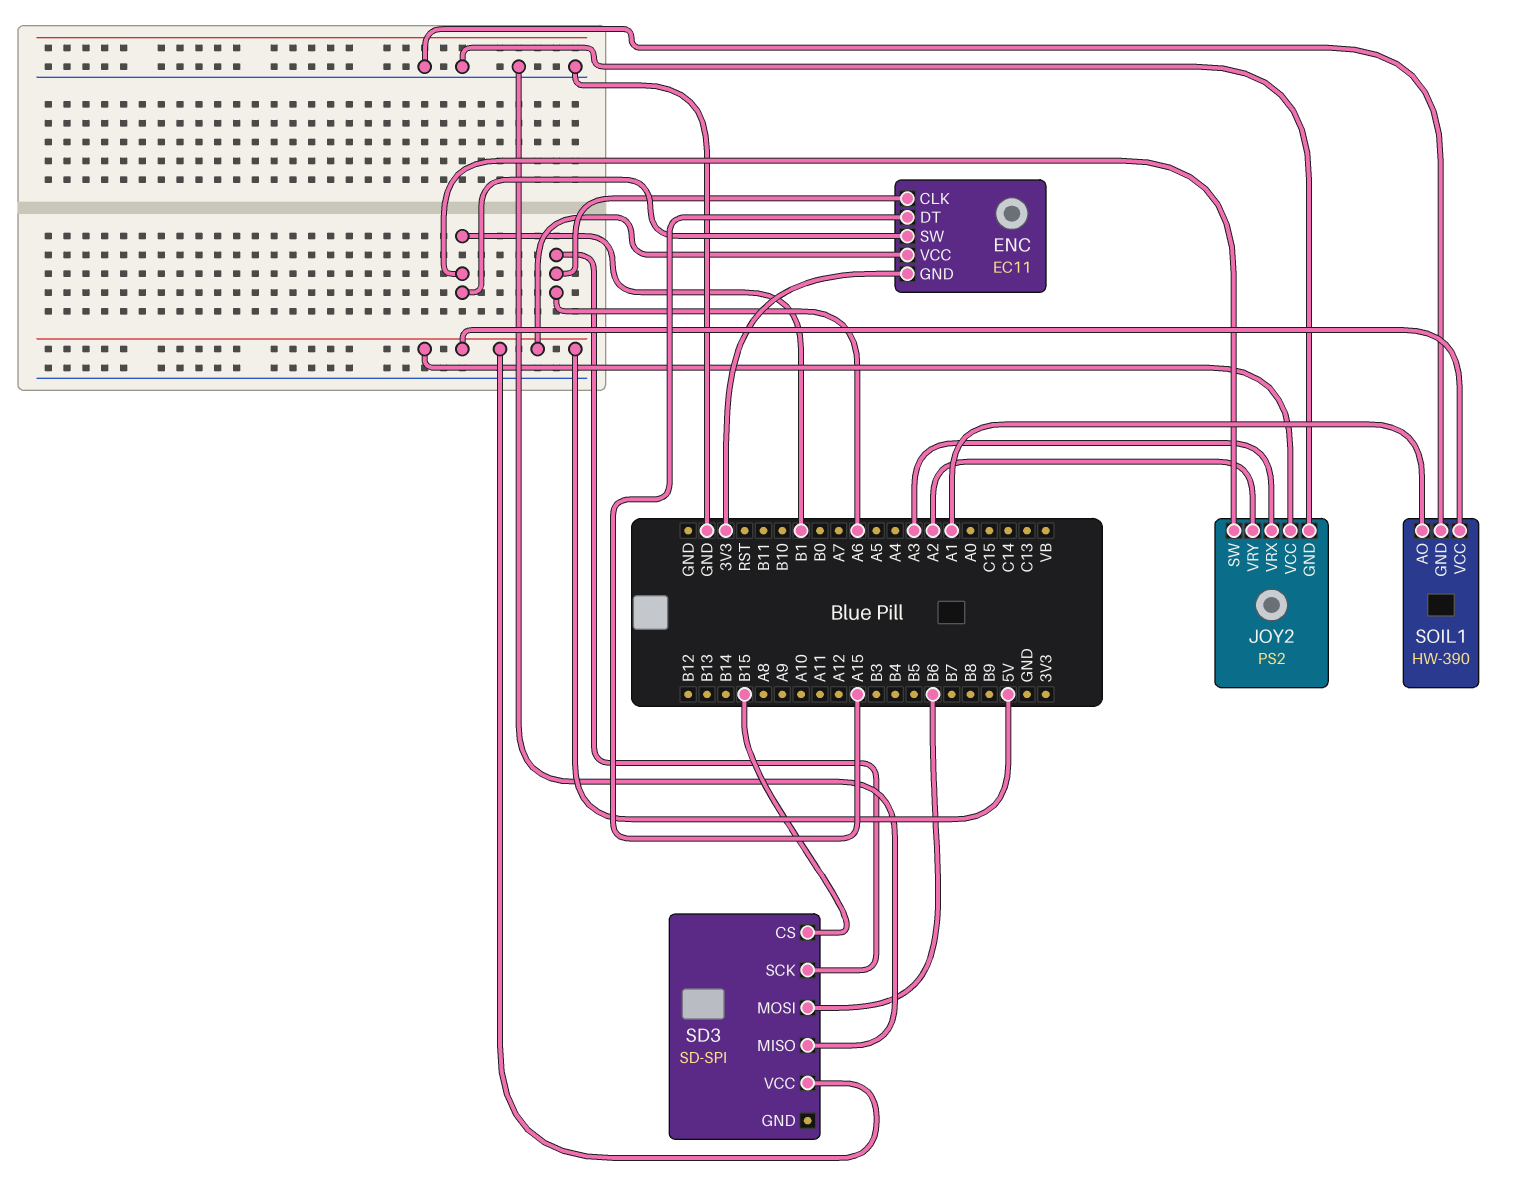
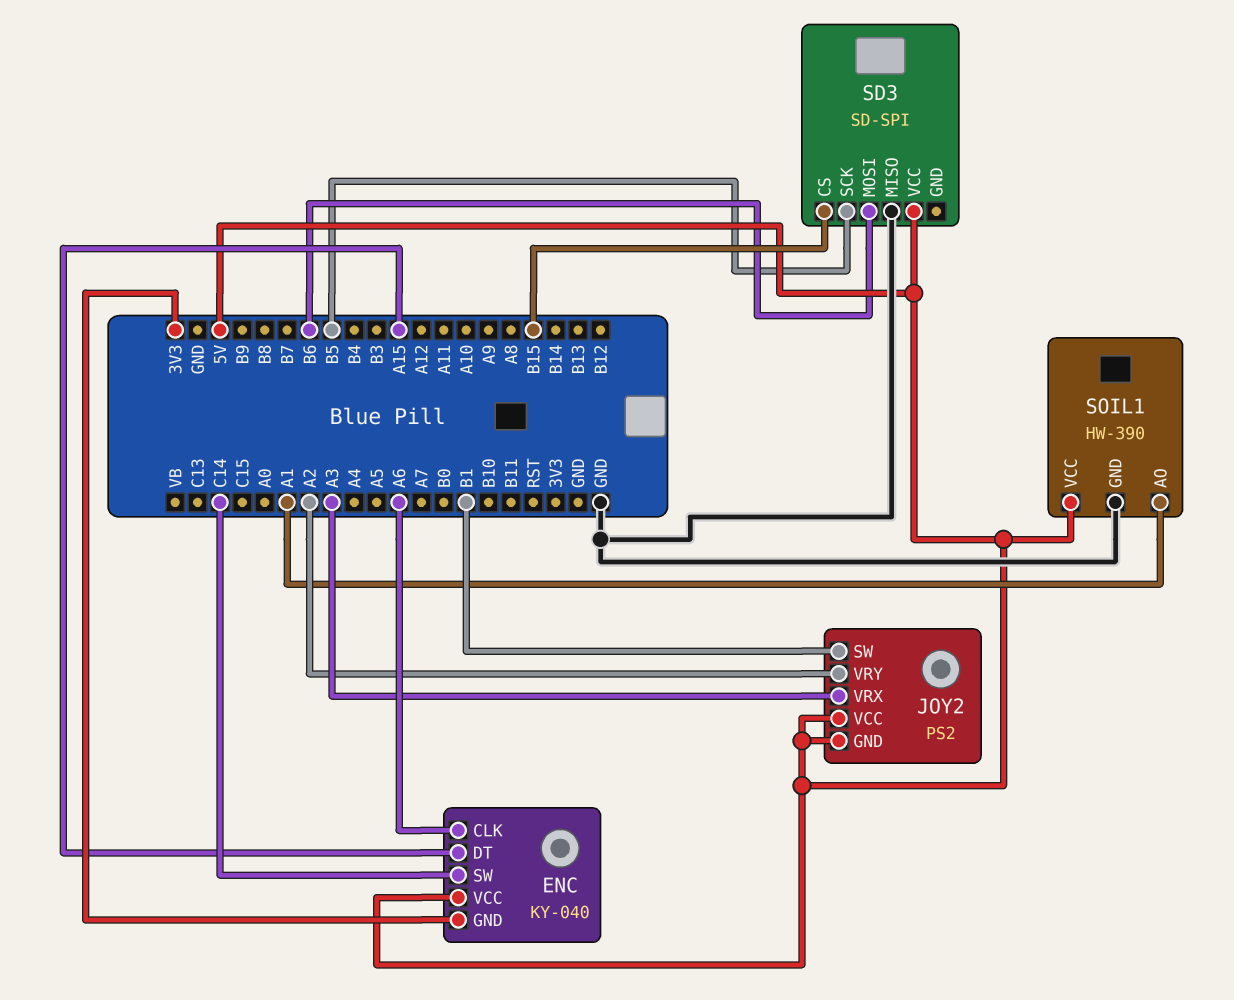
ENC: EC11 -> KY-040
ENC pin SW: B1 -> C14
JOY2 pin GND: GND -> 5V
SD3 pin SCK: A6 -> B5

